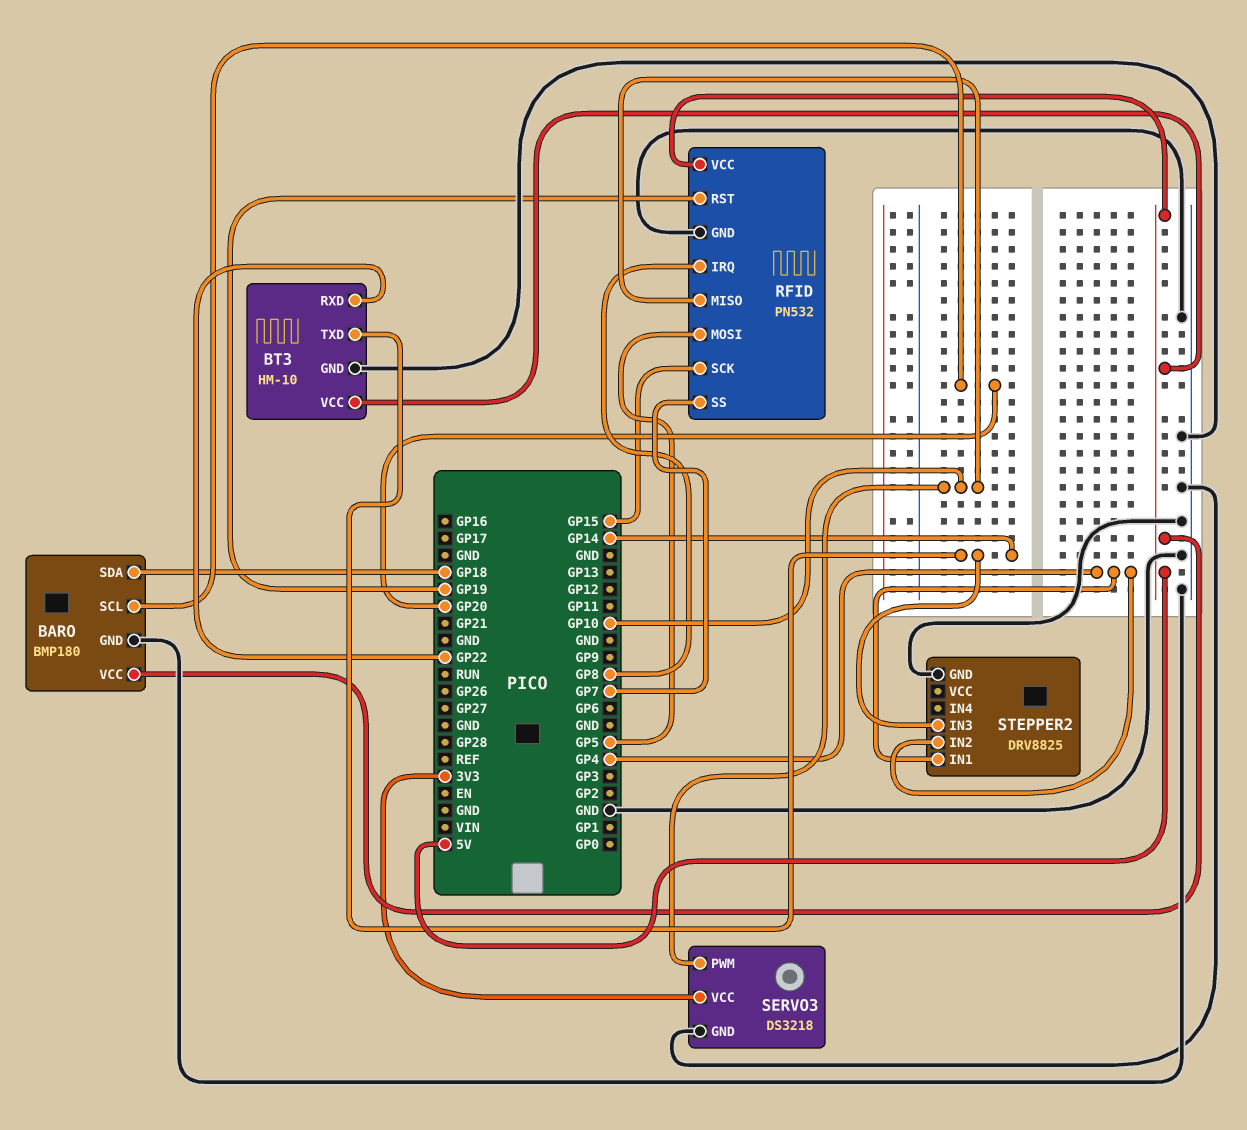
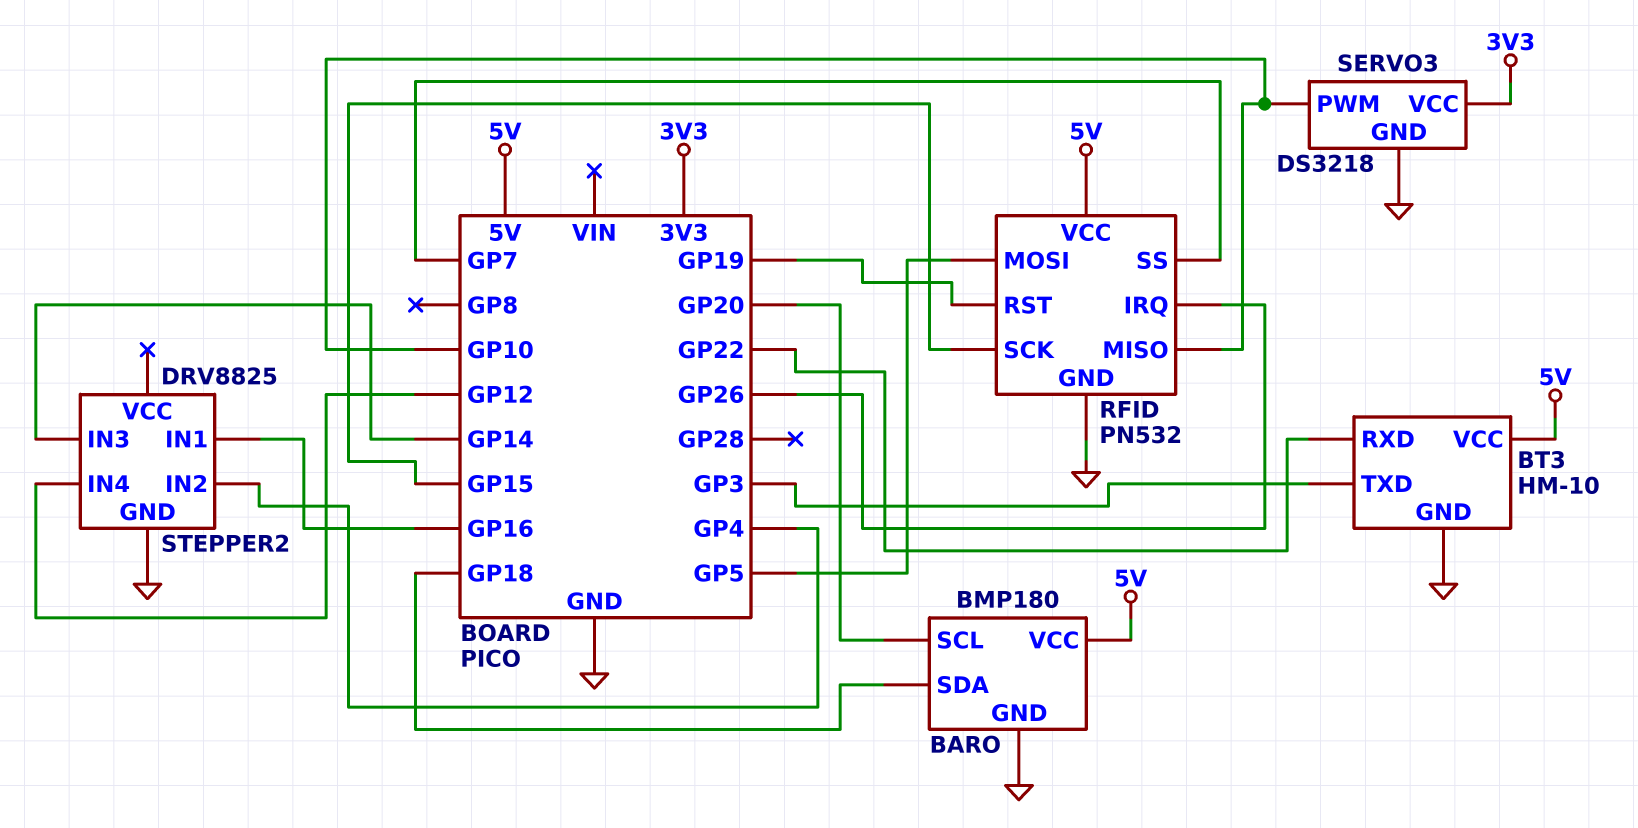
BT3 pin TXD: GP14 -> GP3
RFID pin IRQ: GP8 -> GP26
STEPPER2 pin IN1: GP4 -> GP16
STEPPER2 pin IN4: none -> GP12

